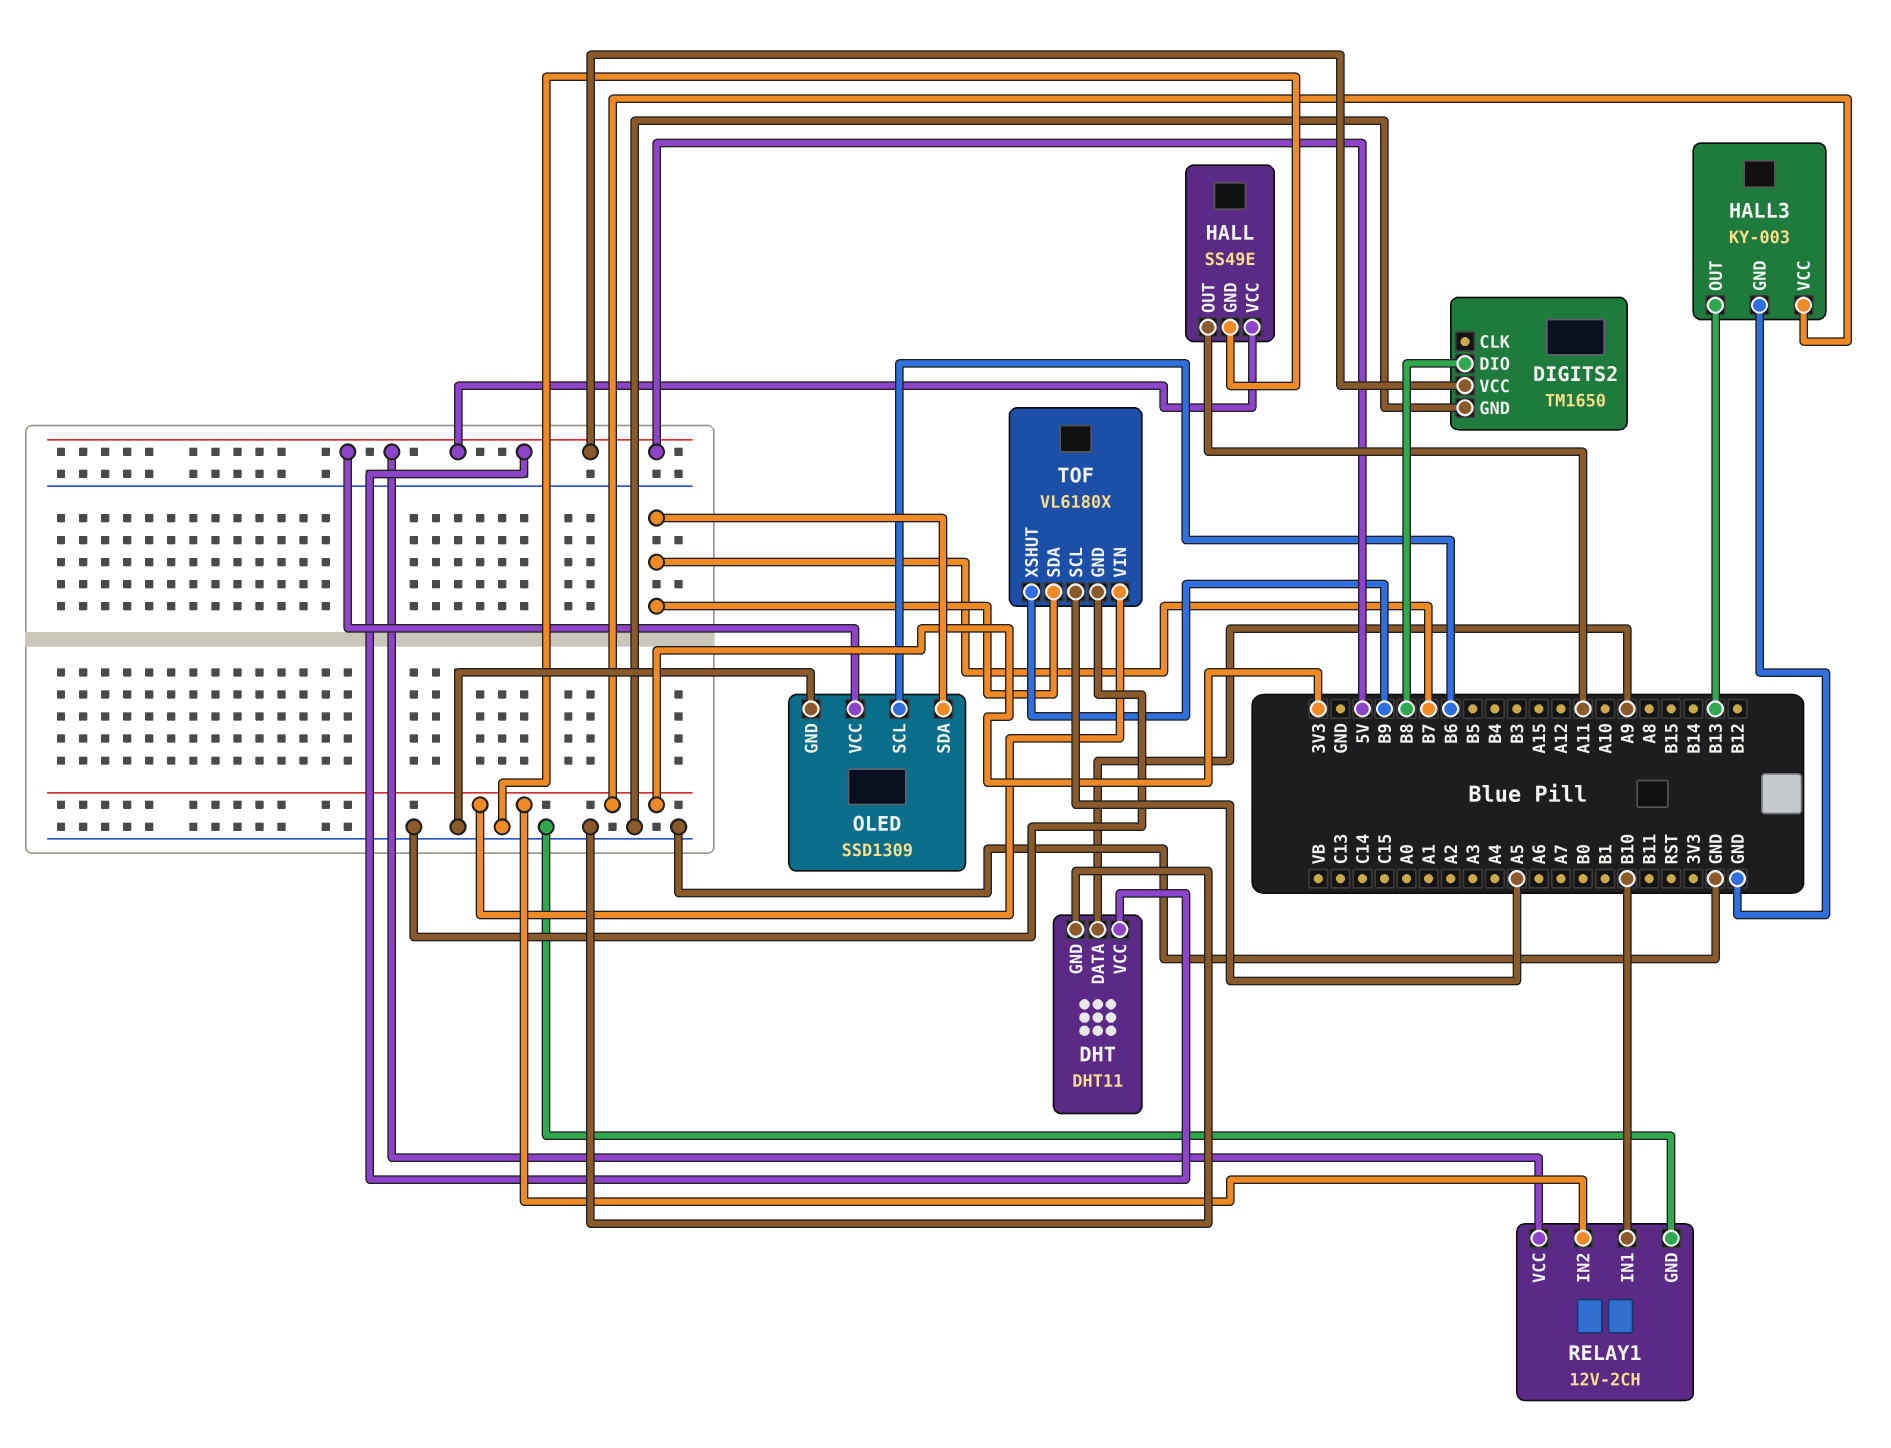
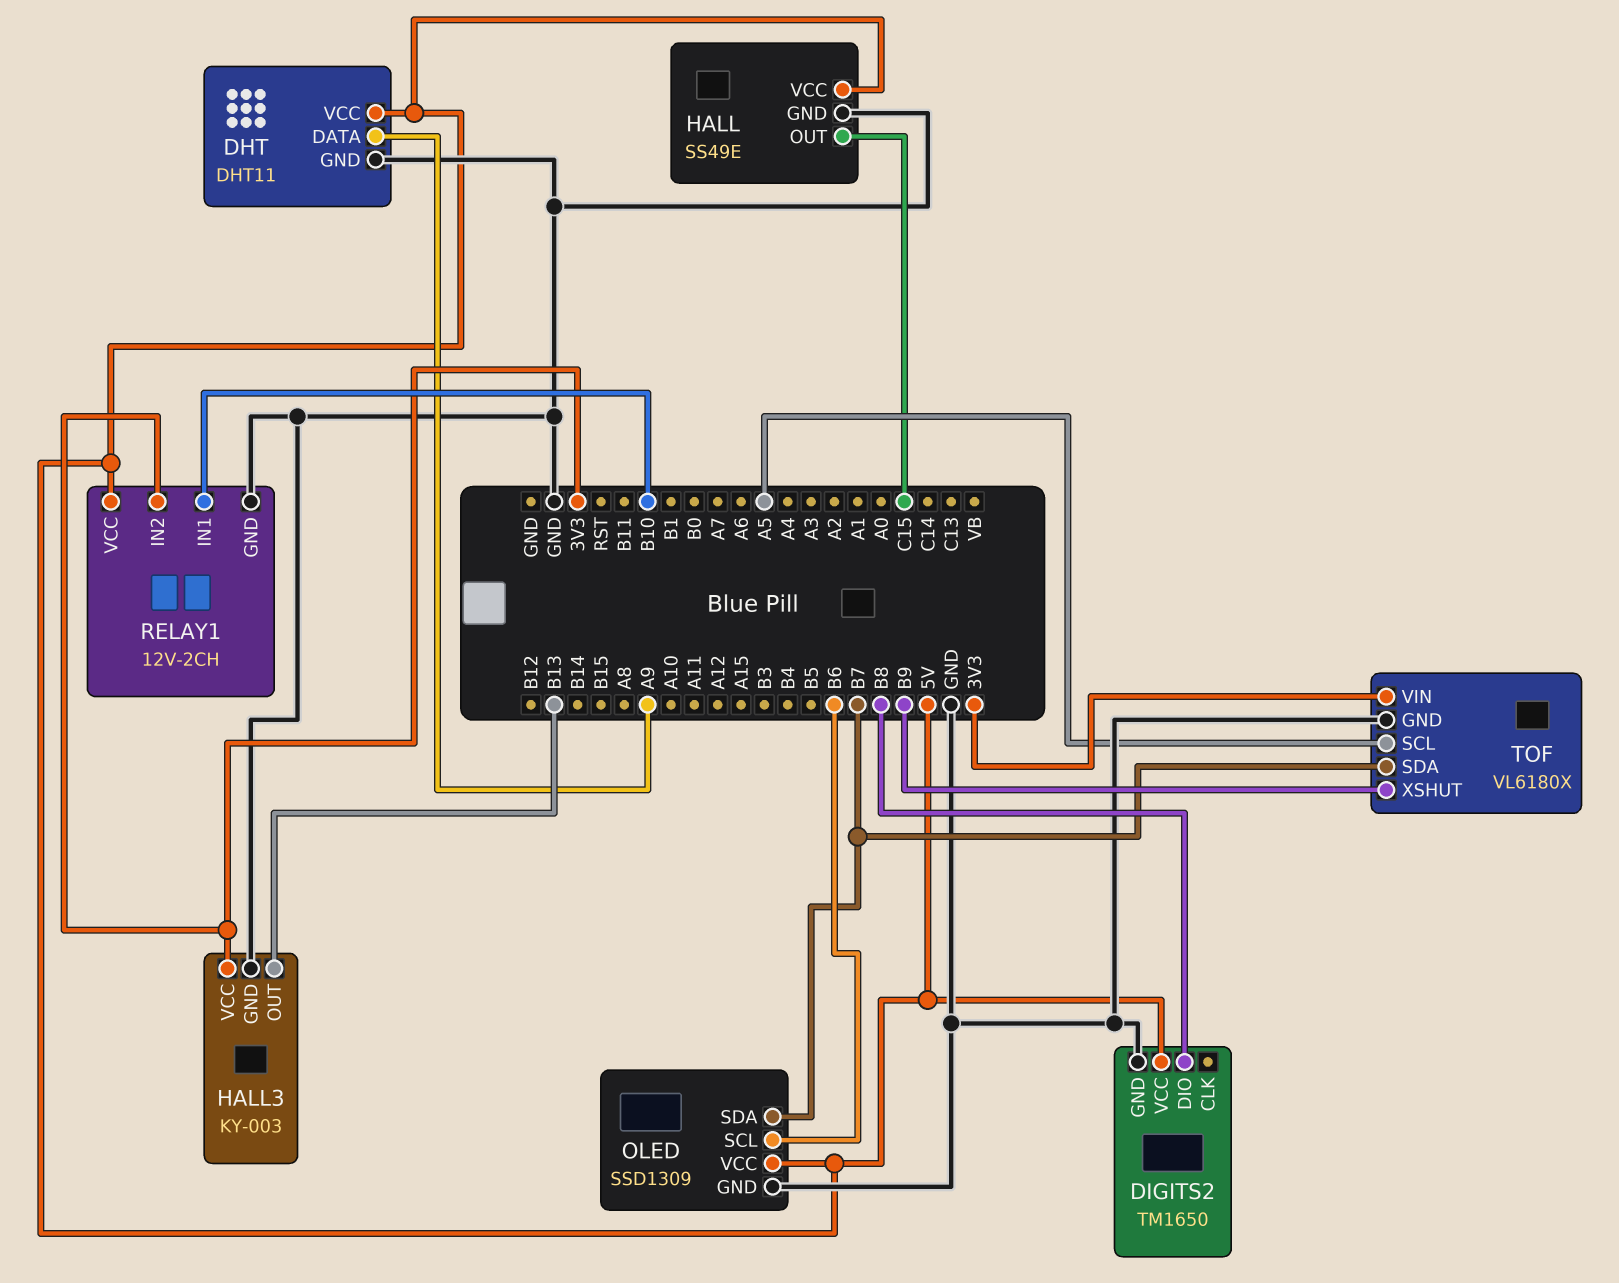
HALL pin OUT: A11 -> C15

